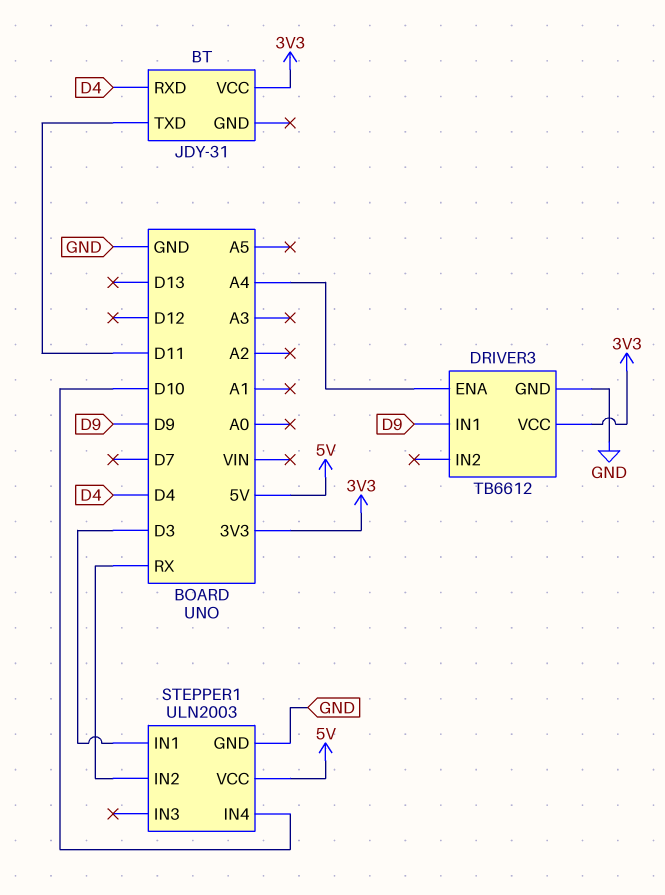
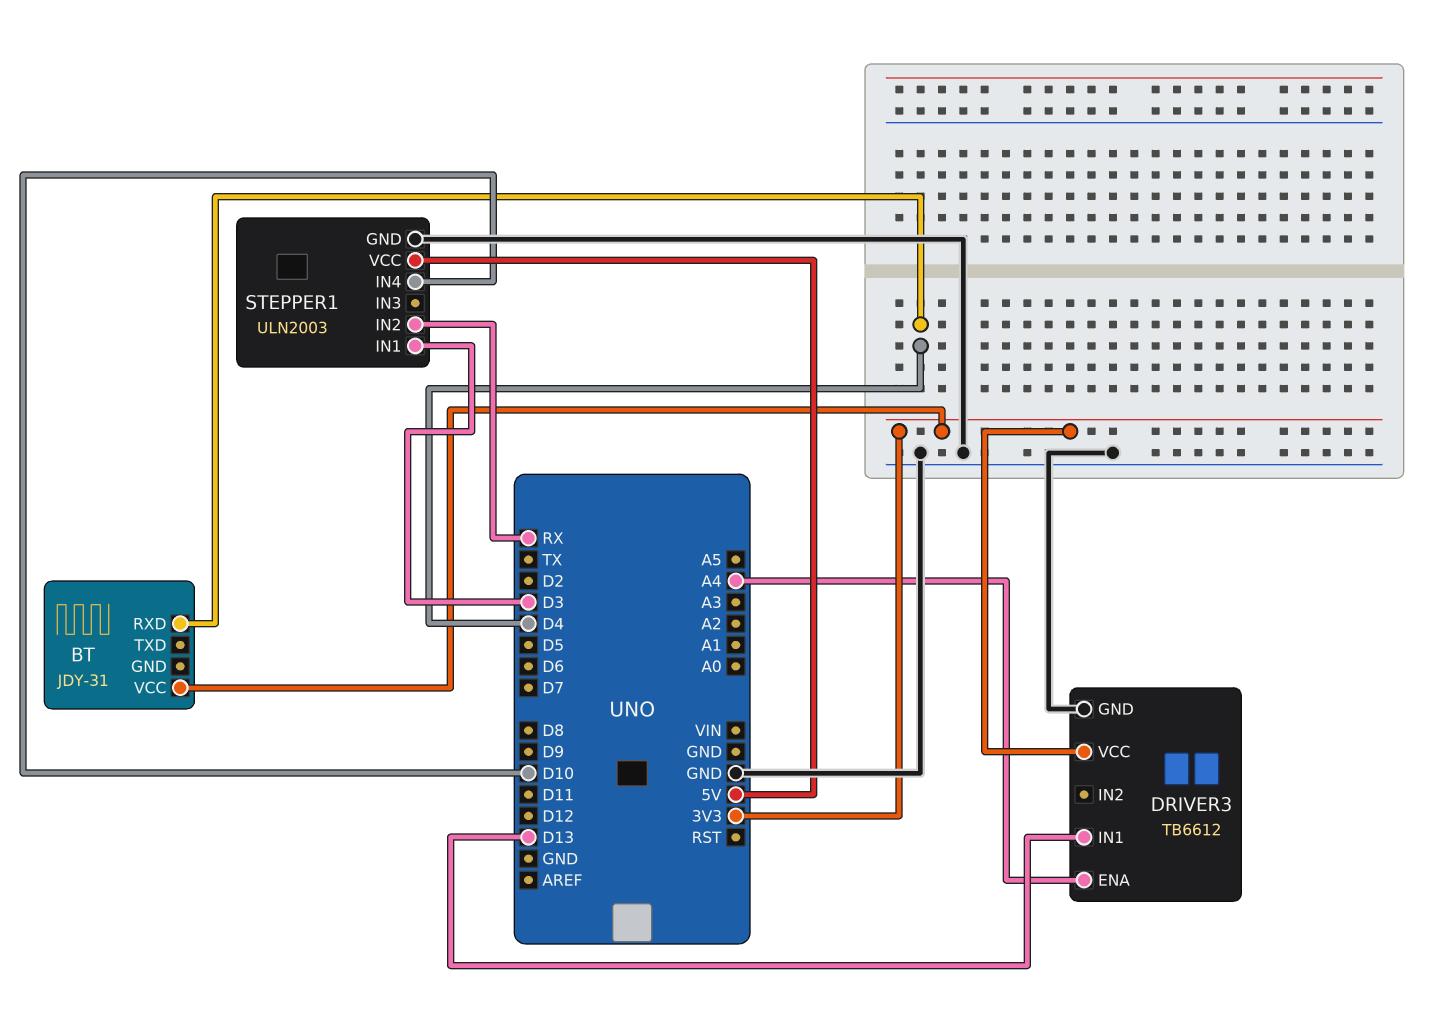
BT pin TXD: D11 -> none
DRIVER3 pin IN1: D9 -> D13

